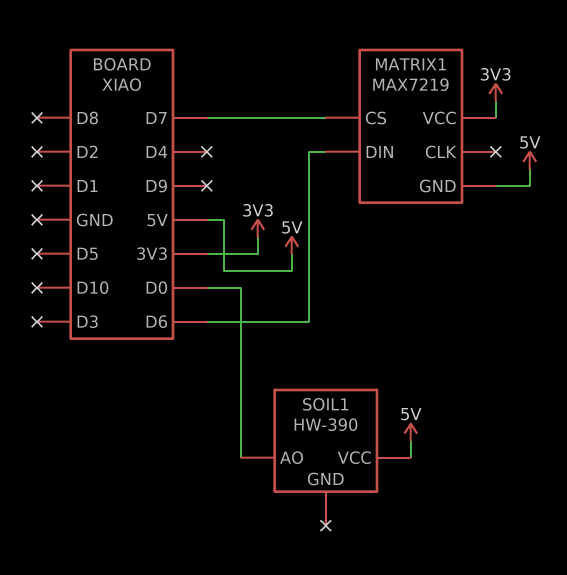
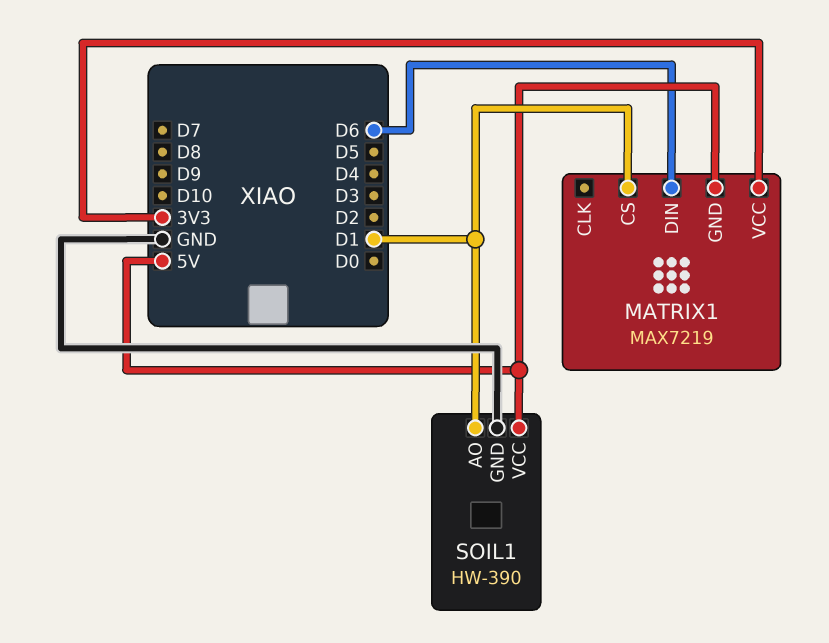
MATRIX1 pin CS: D7 -> D1
SOIL1 pin AO: D0 -> D1
SOIL1 pin GND: none -> GND

